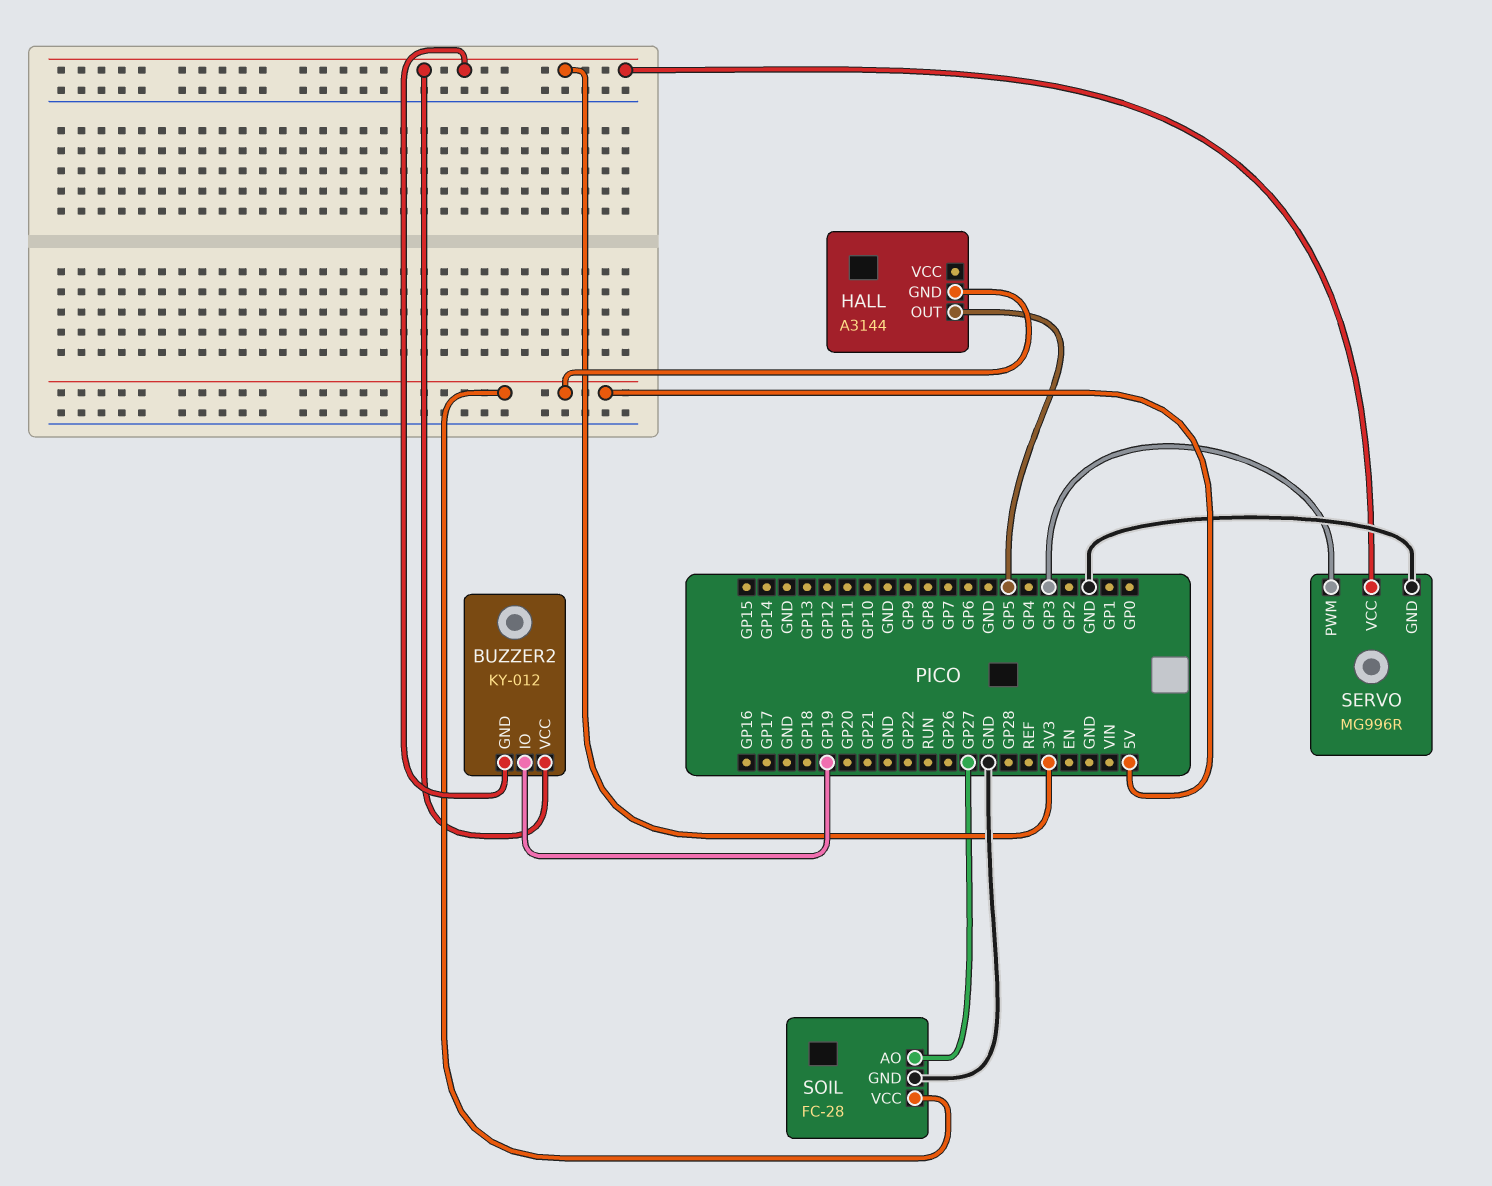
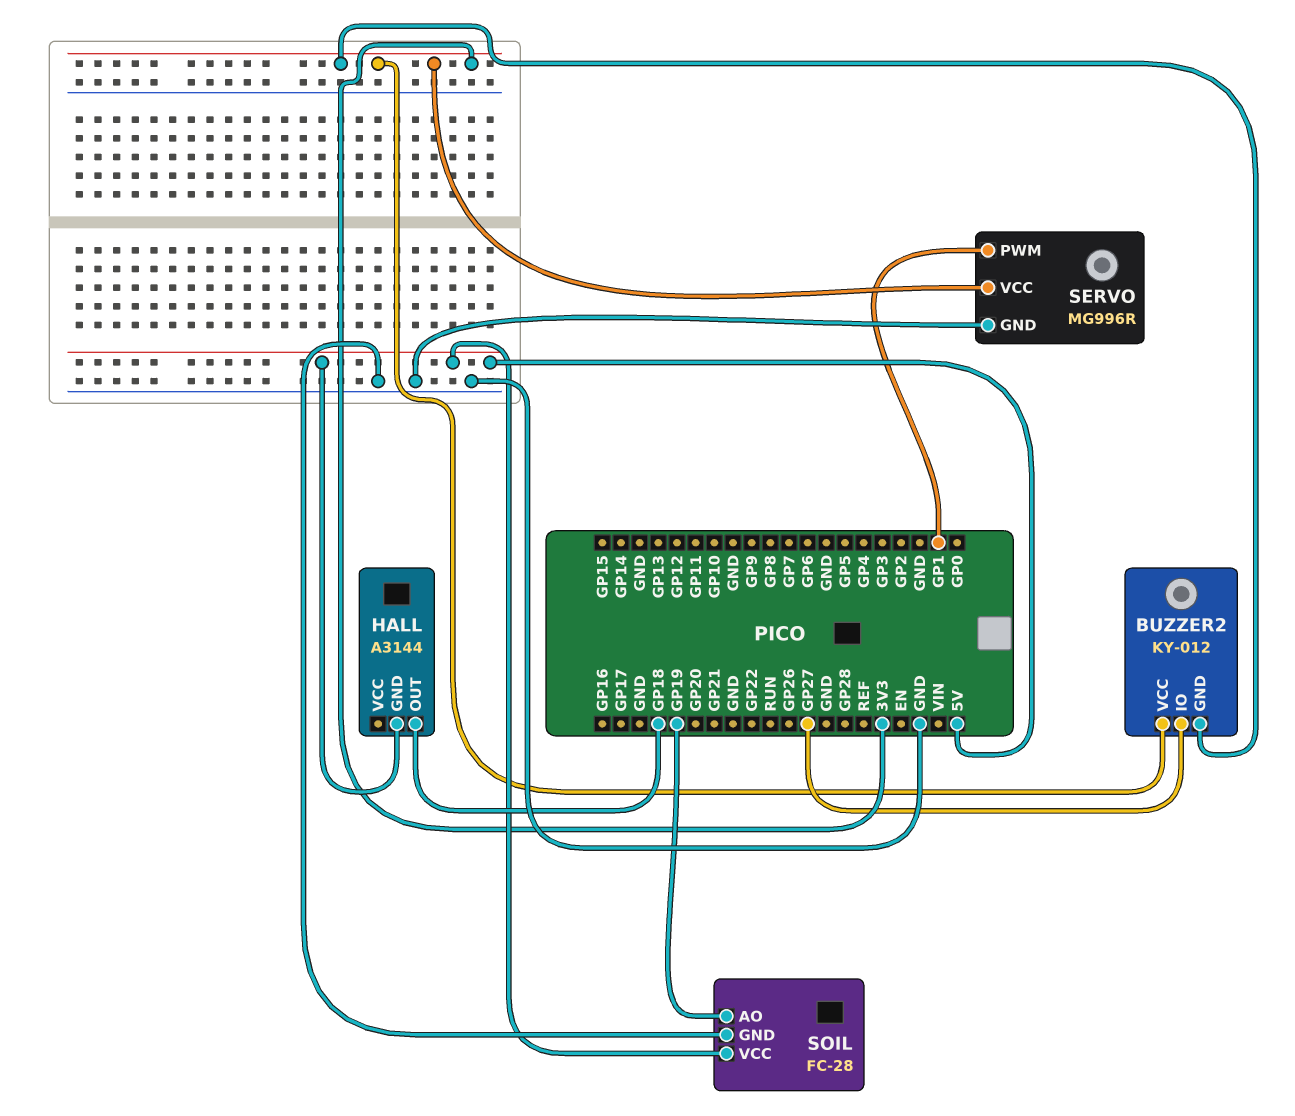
BUZZER2 pin IO: GP19 -> GP27
HALL pin OUT: GP5 -> GP18
SERVO pin PWM: GP3 -> GP1
SOIL pin AO: GP27 -> GP19

